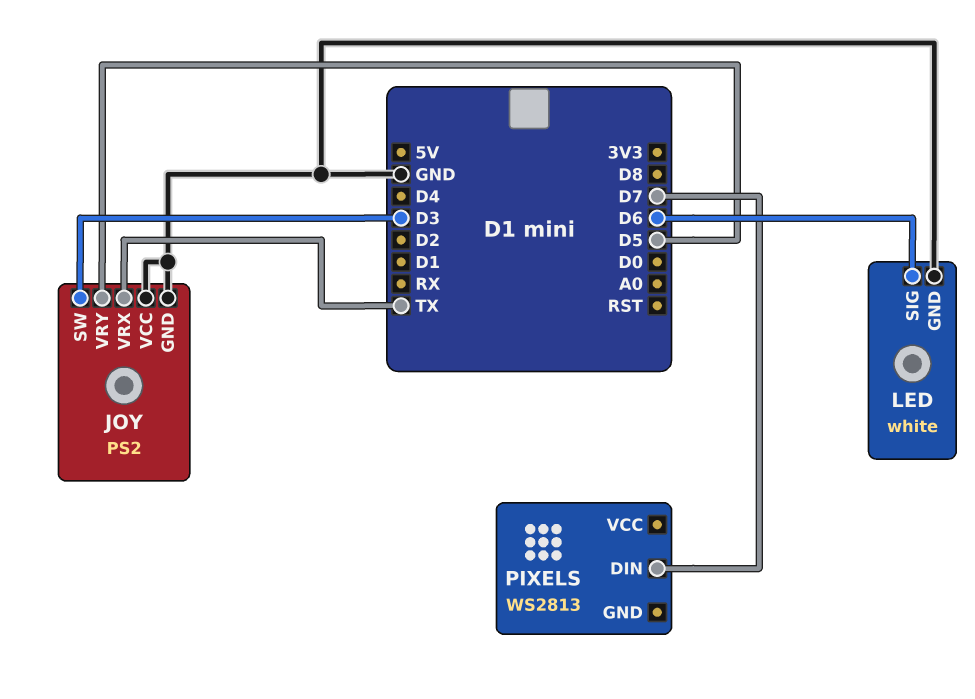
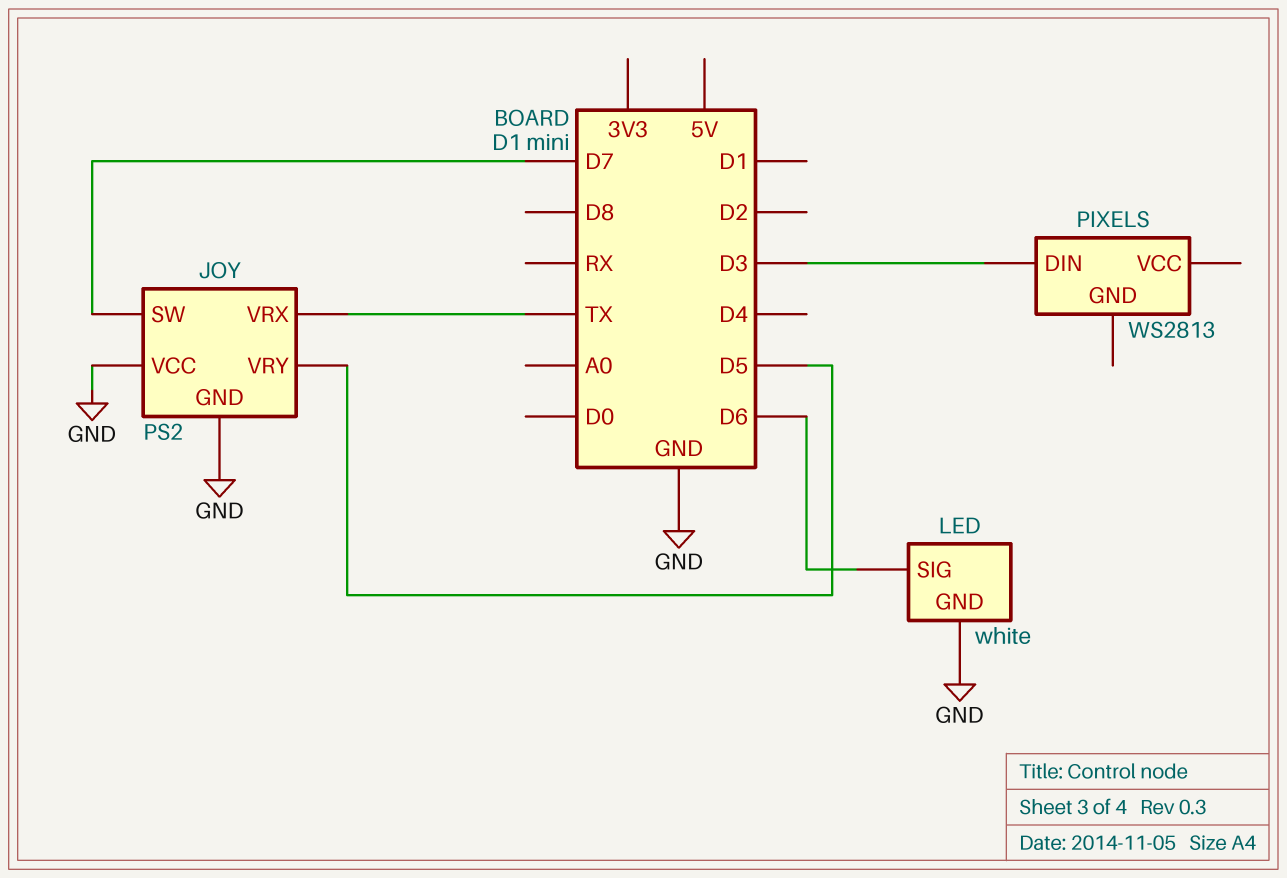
JOY pin SW: D3 -> D7
PIXELS pin DIN: D7 -> D3

